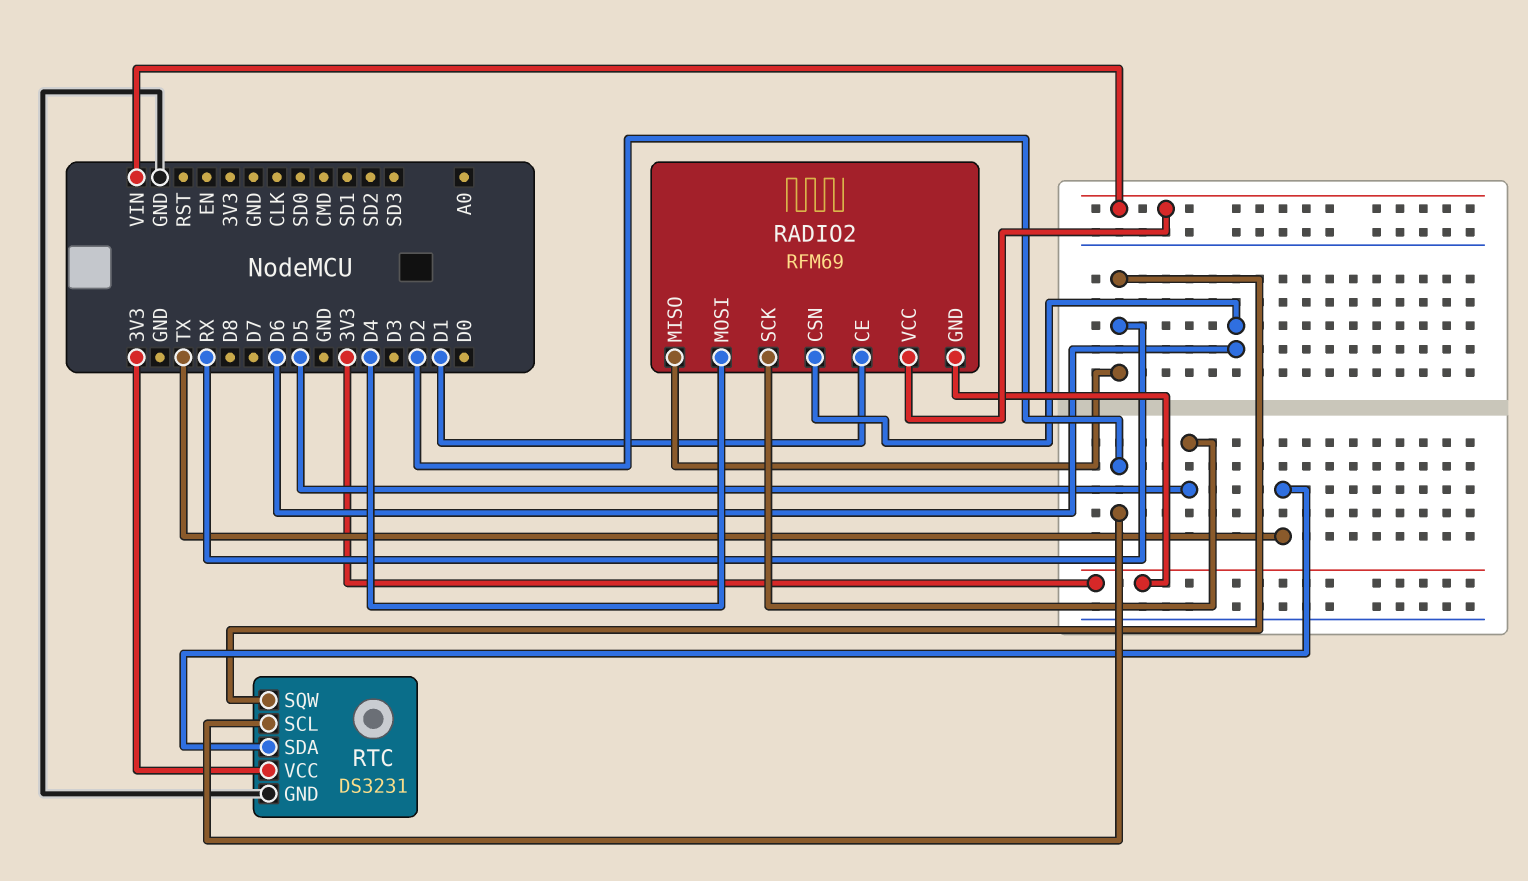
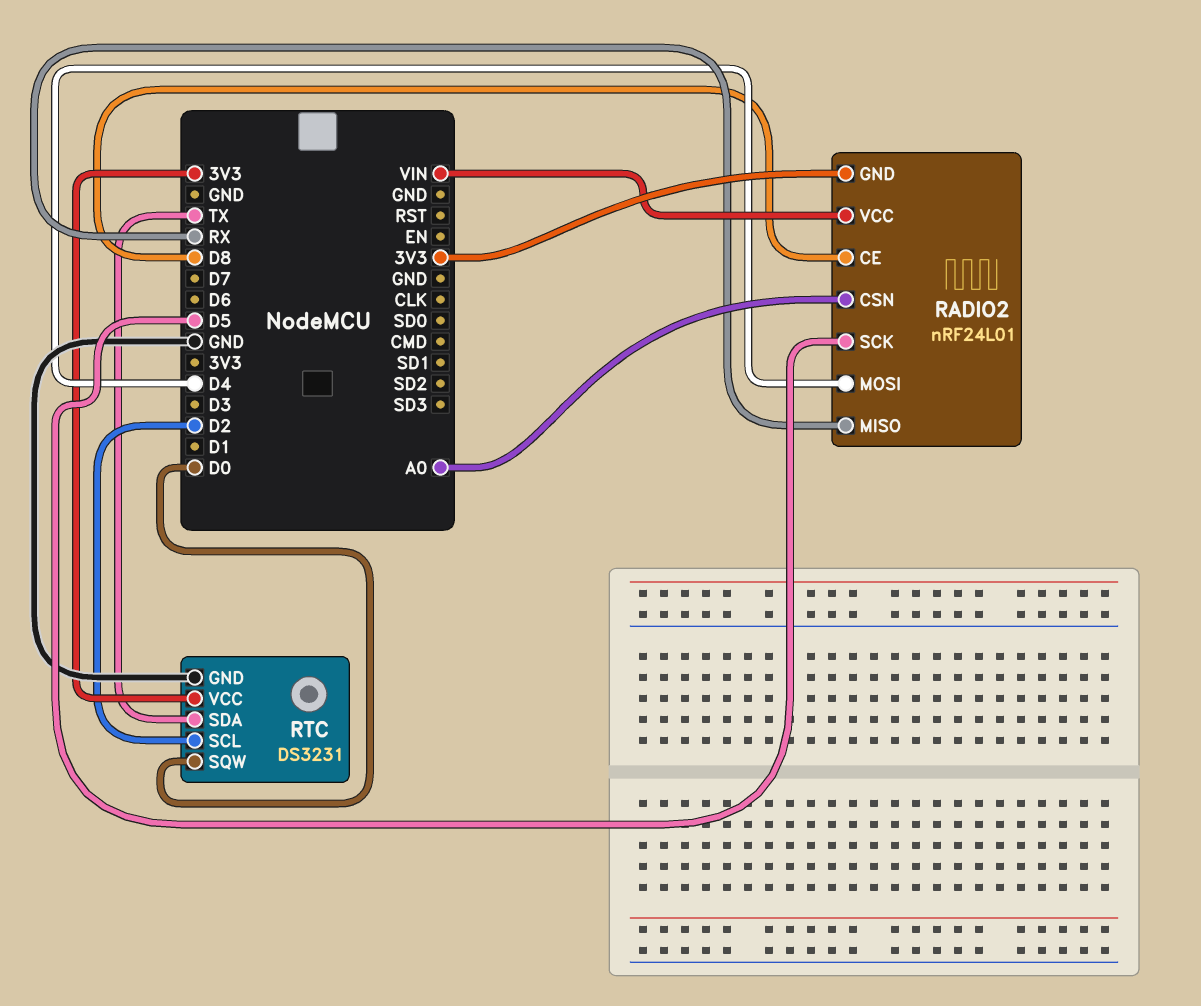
RADIO2: RFM69 -> nRF24L01
RADIO2 pin CE: D1 -> D8
RADIO2 pin CSN: D6 -> A0
RTC pin SQW: RX -> D0

